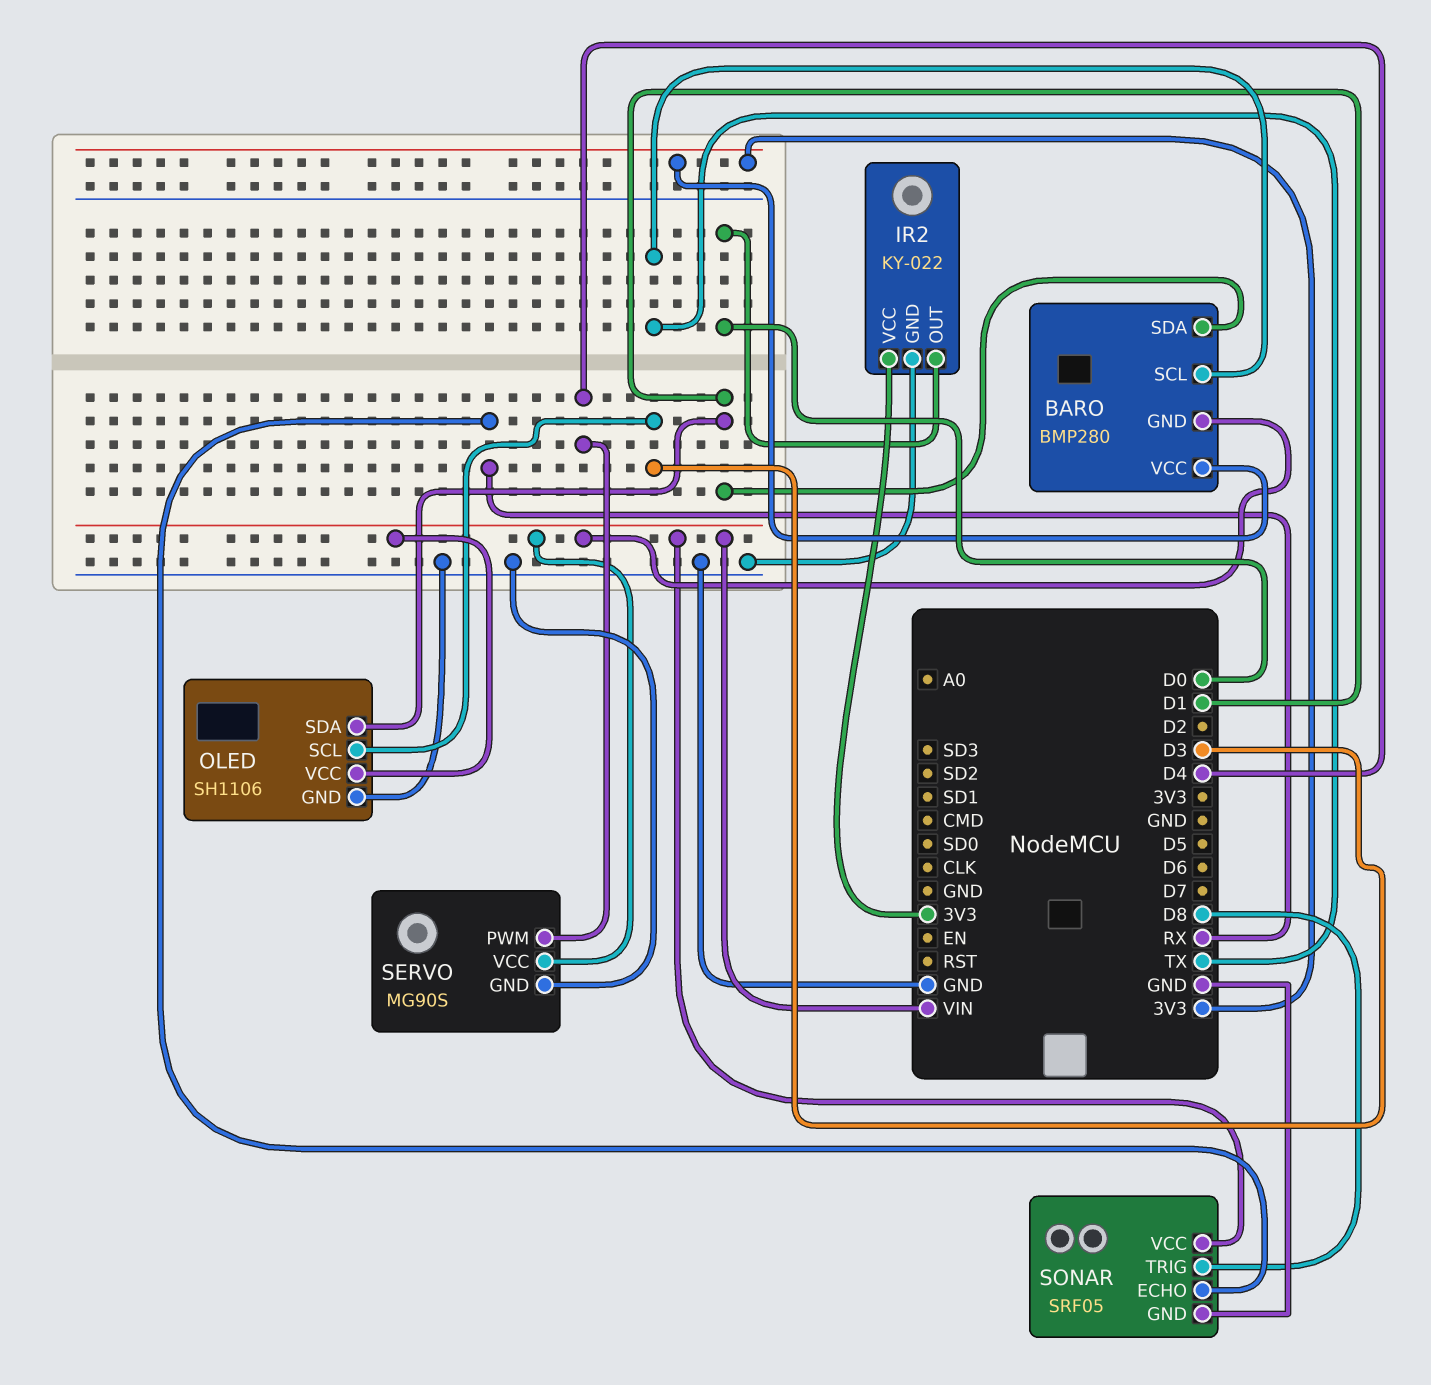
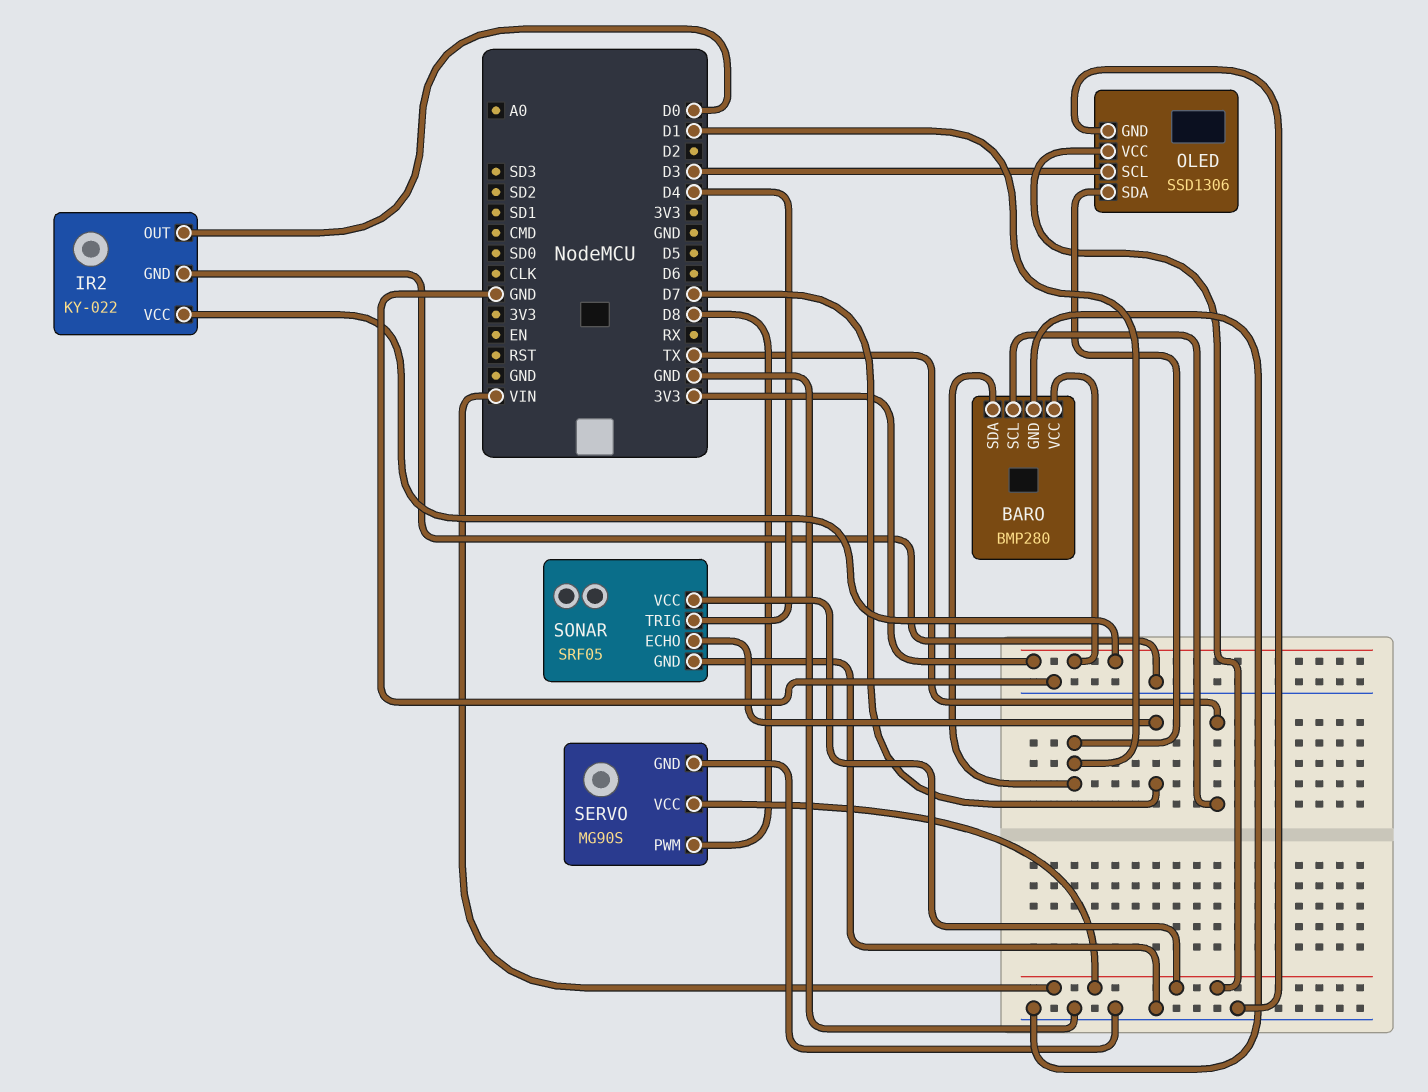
BARO pin GND: VIN -> GND
OLED: SH1106 -> SSD1306
SERVO pin PWM: D4 -> D8
SONAR pin ECHO: RX -> D7
SONAR pin TRIG: D8 -> D4

